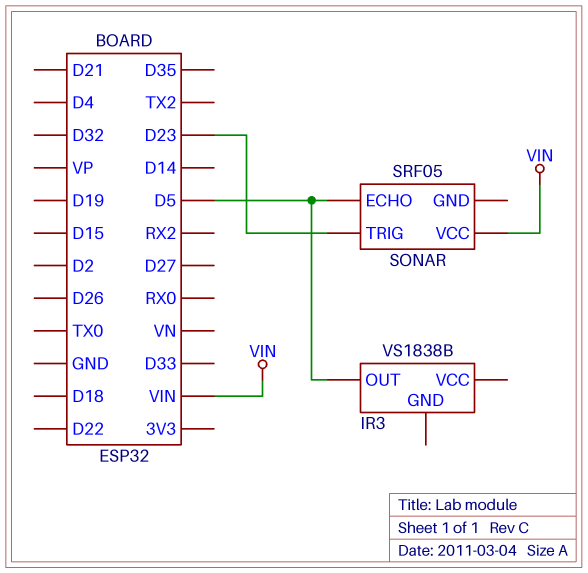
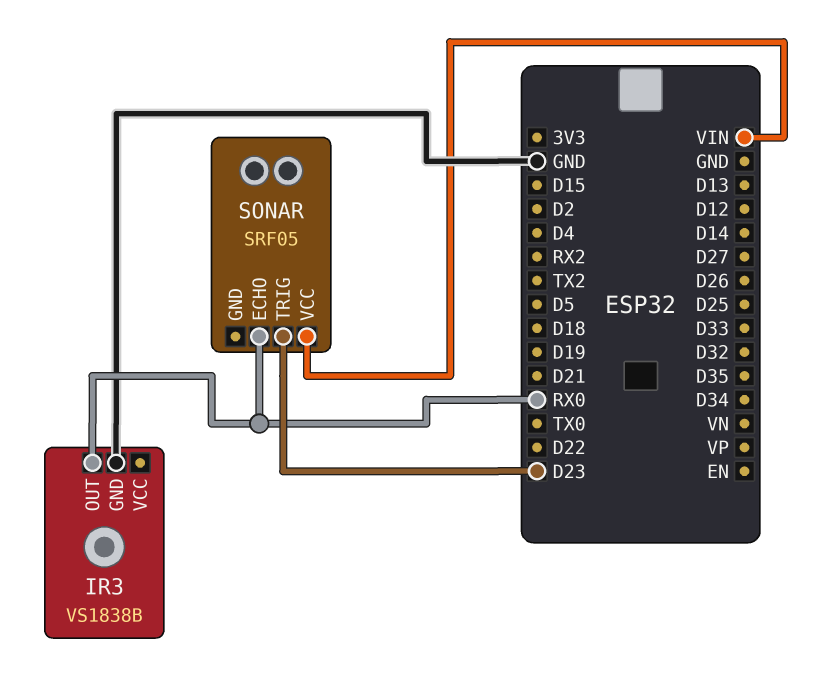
IR3 pin GND: none -> GND
IR3 pin OUT: D5 -> RX0
SONAR pin ECHO: D5 -> RX0

